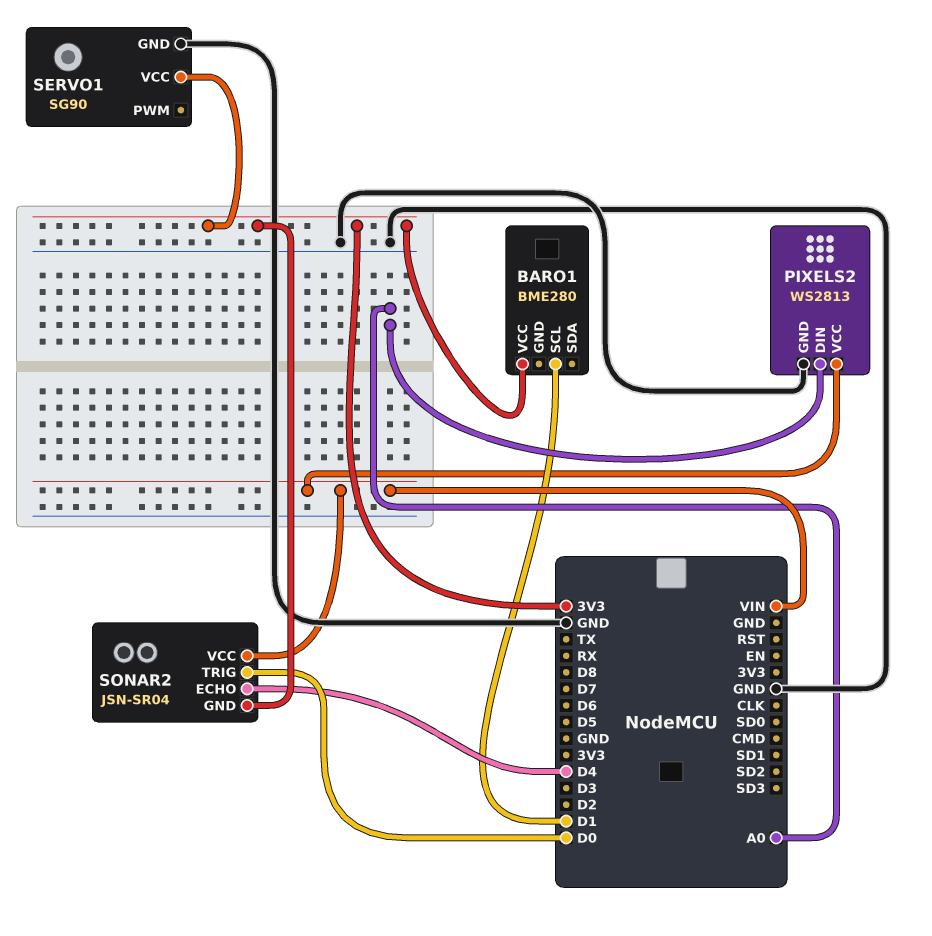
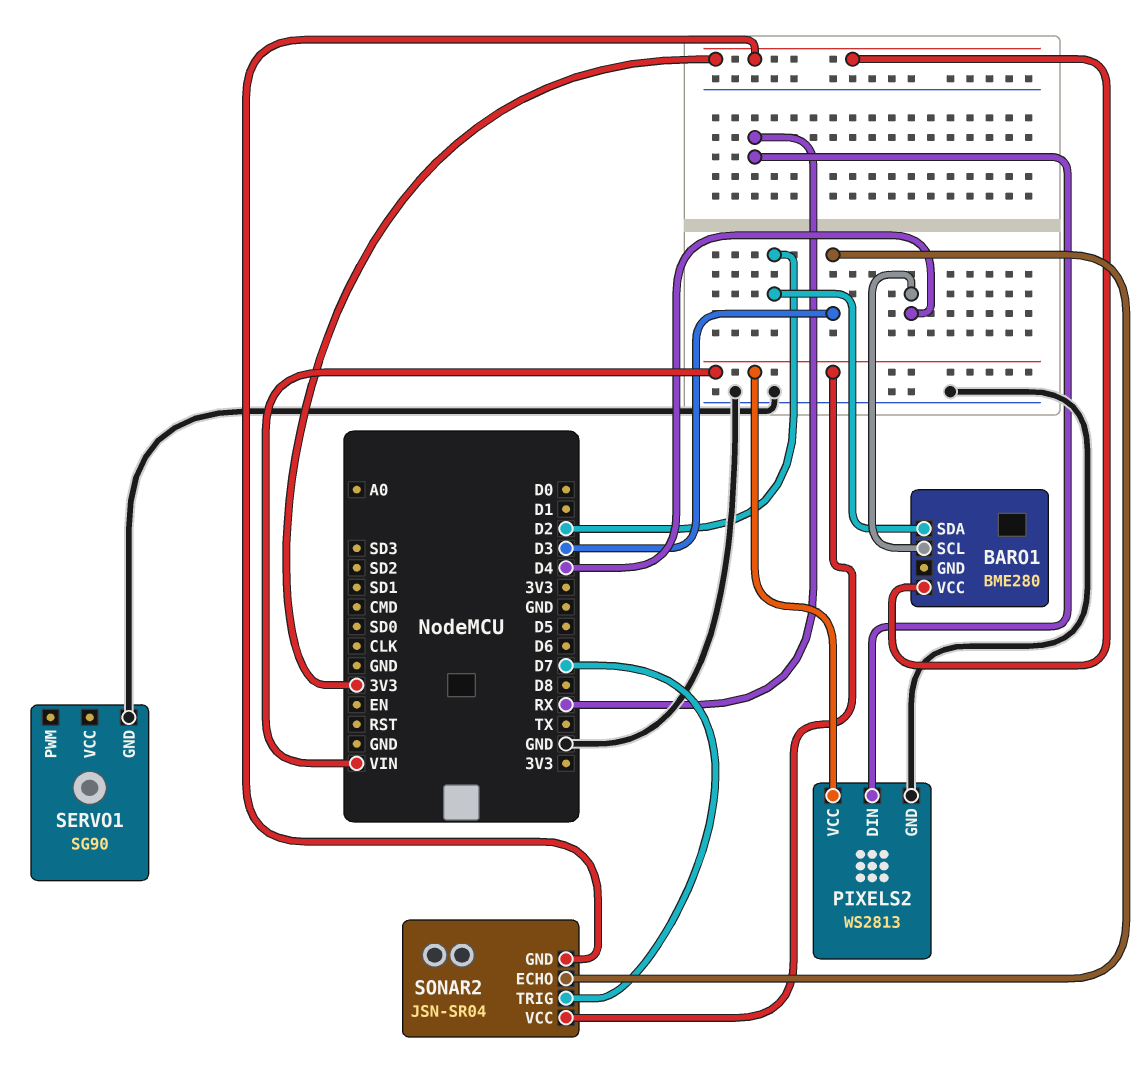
BARO1 pin SCL: D1 -> D4
BARO1 pin SDA: none -> D2
PIXELS2 pin DIN: A0 -> RX
SERVO1 pin VCC: 3V3 -> none
SONAR2 pin ECHO: D4 -> D3
SONAR2 pin TRIG: D0 -> D7

